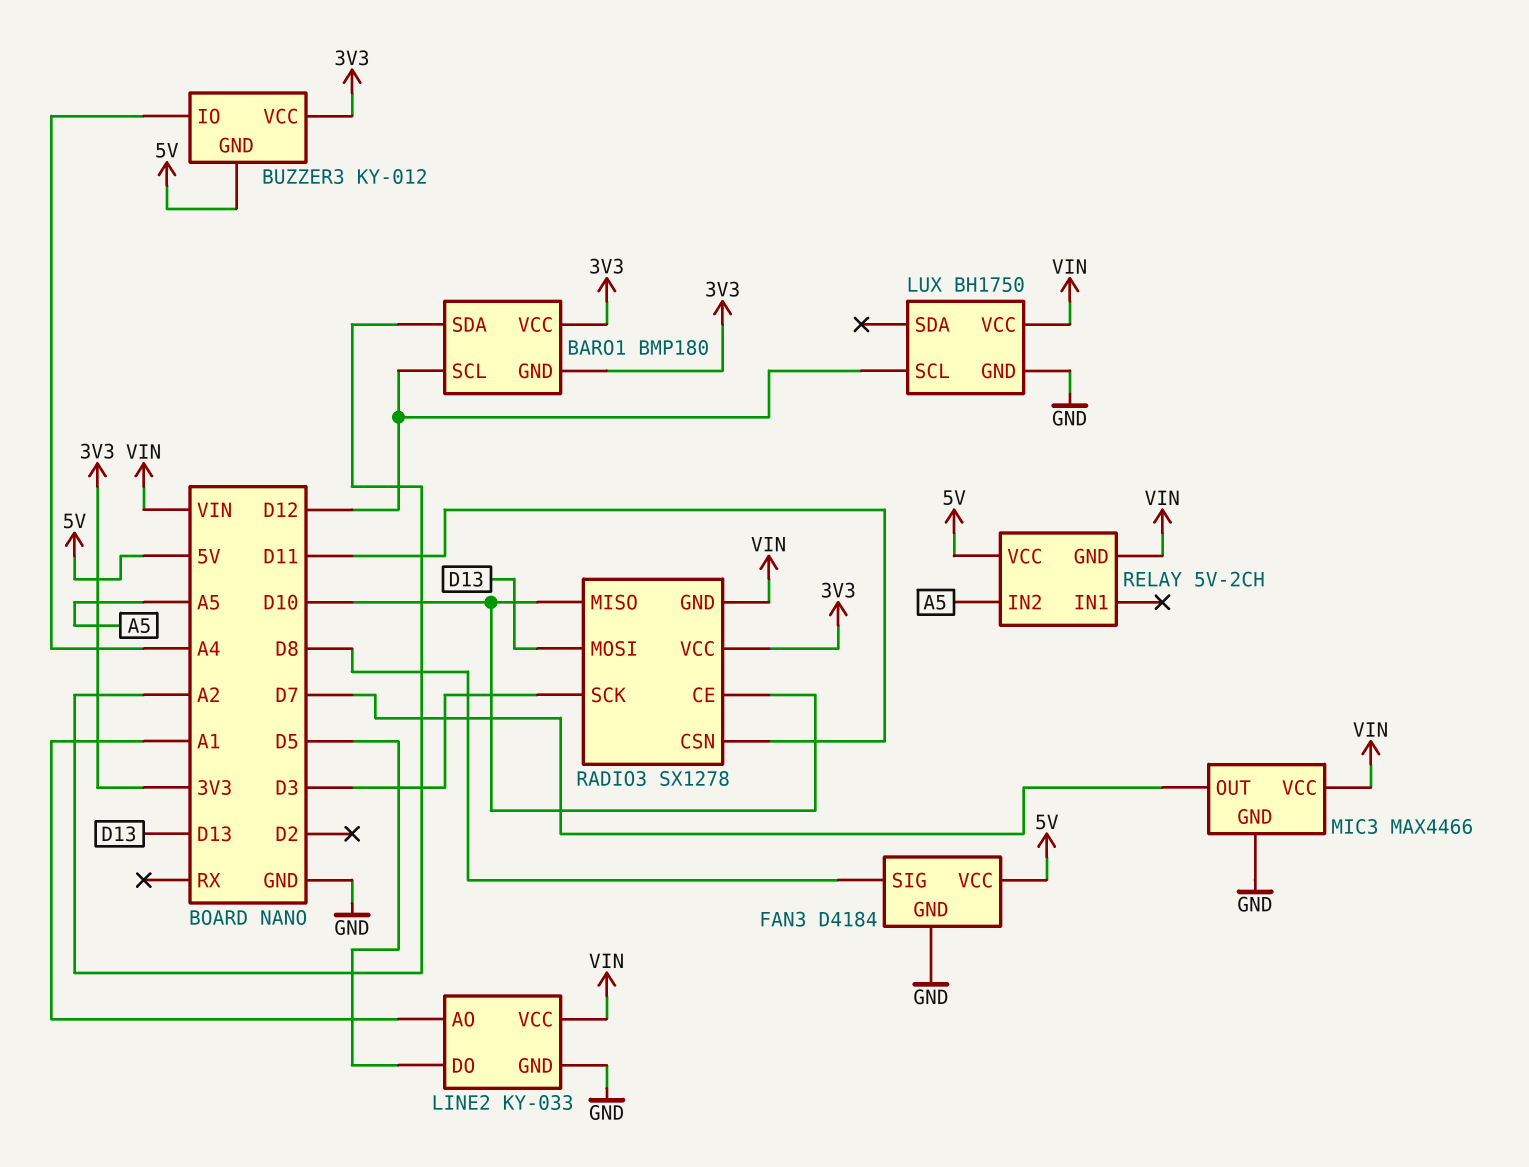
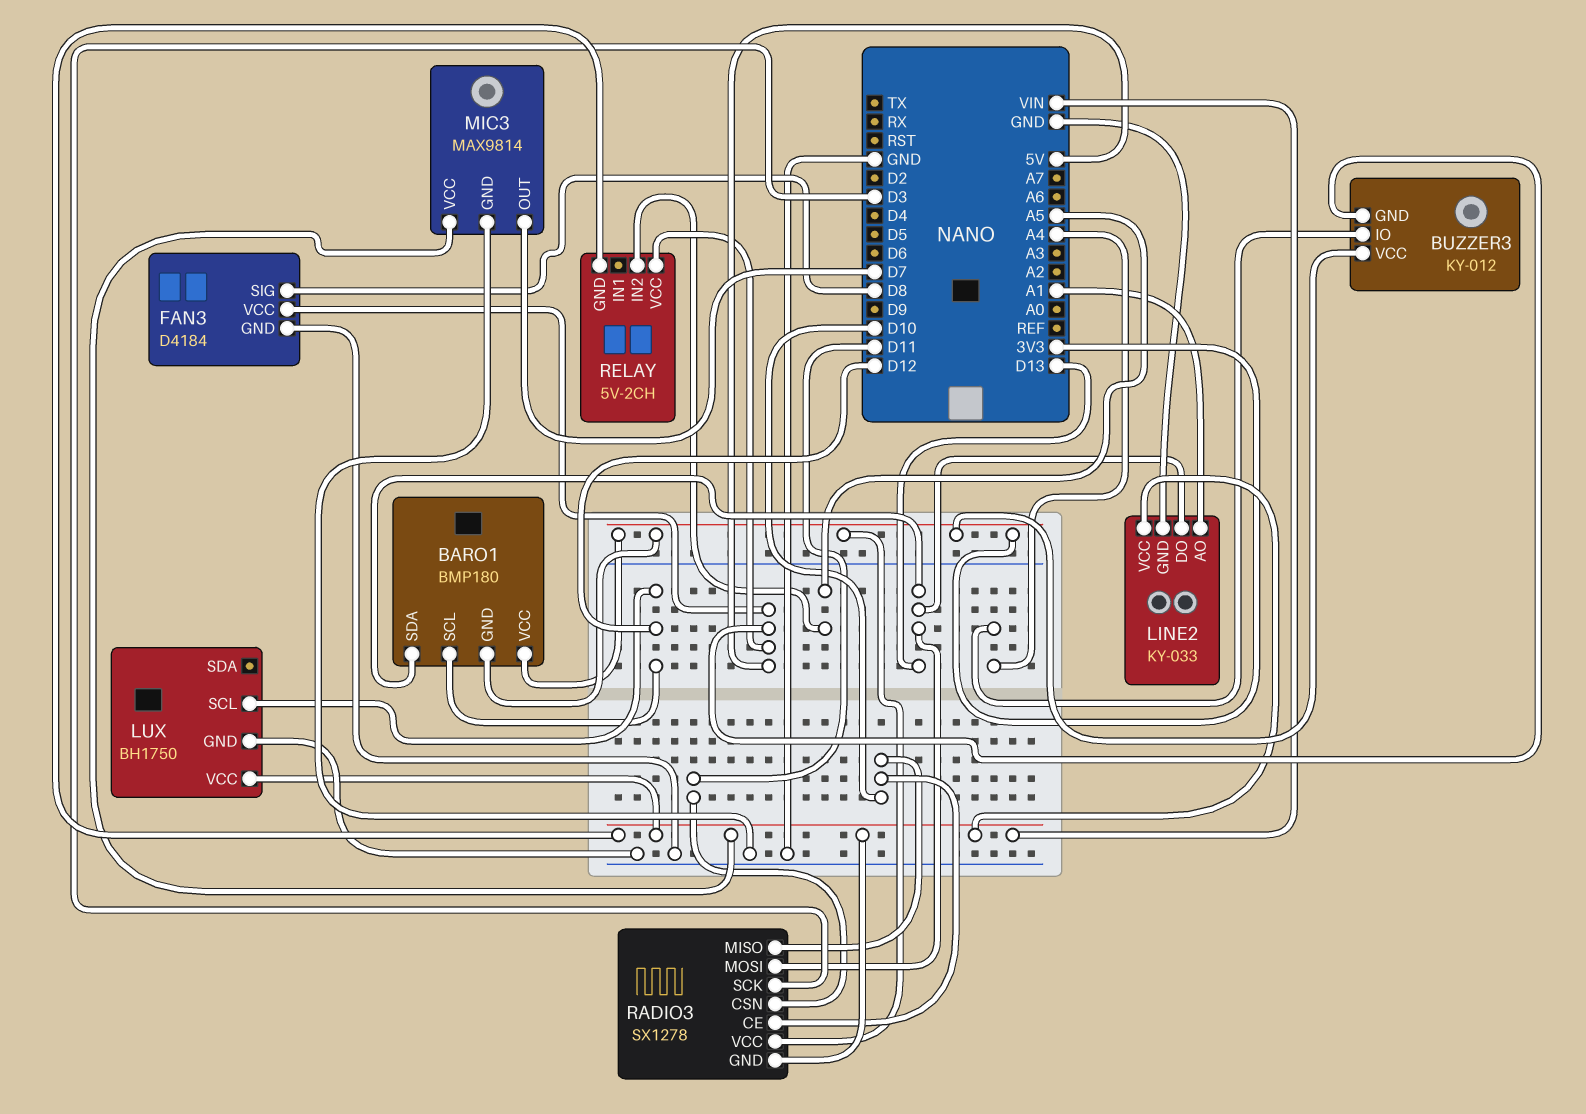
BARO1 pin SDA: A2 -> D13
LINE2 pin DO: D5 -> D13
MIC3: MAX4466 -> MAX9814

